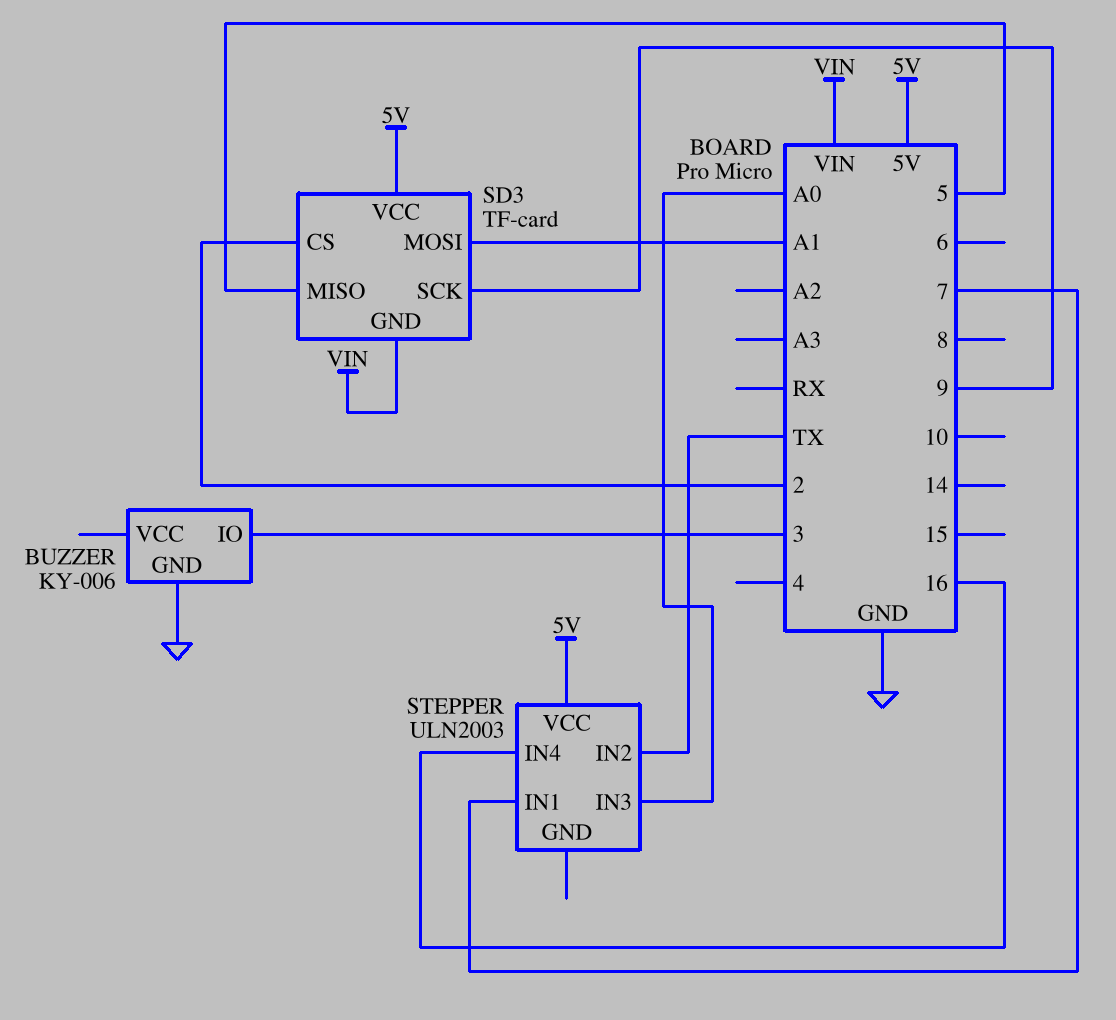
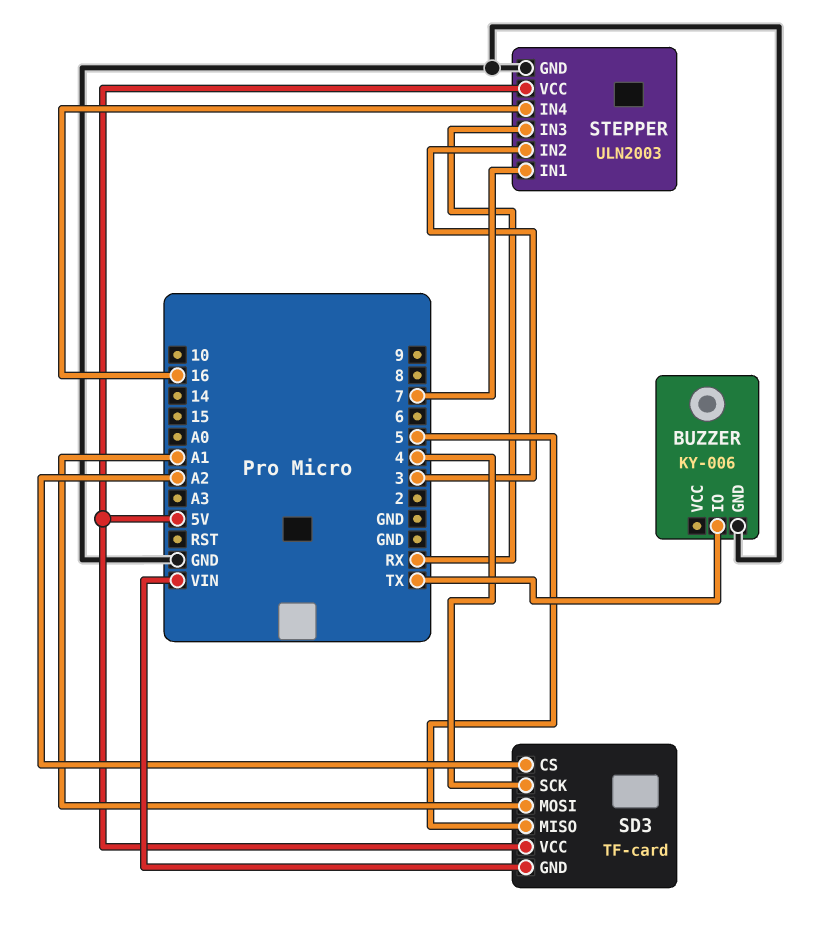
BUZZER pin IO: 3 -> TX
SD3 pin CS: 2 -> A2
SD3 pin SCK: 9 -> 4
STEPPER pin GND: none -> GND
STEPPER pin IN2: TX -> 3
STEPPER pin IN3: A0 -> RX

